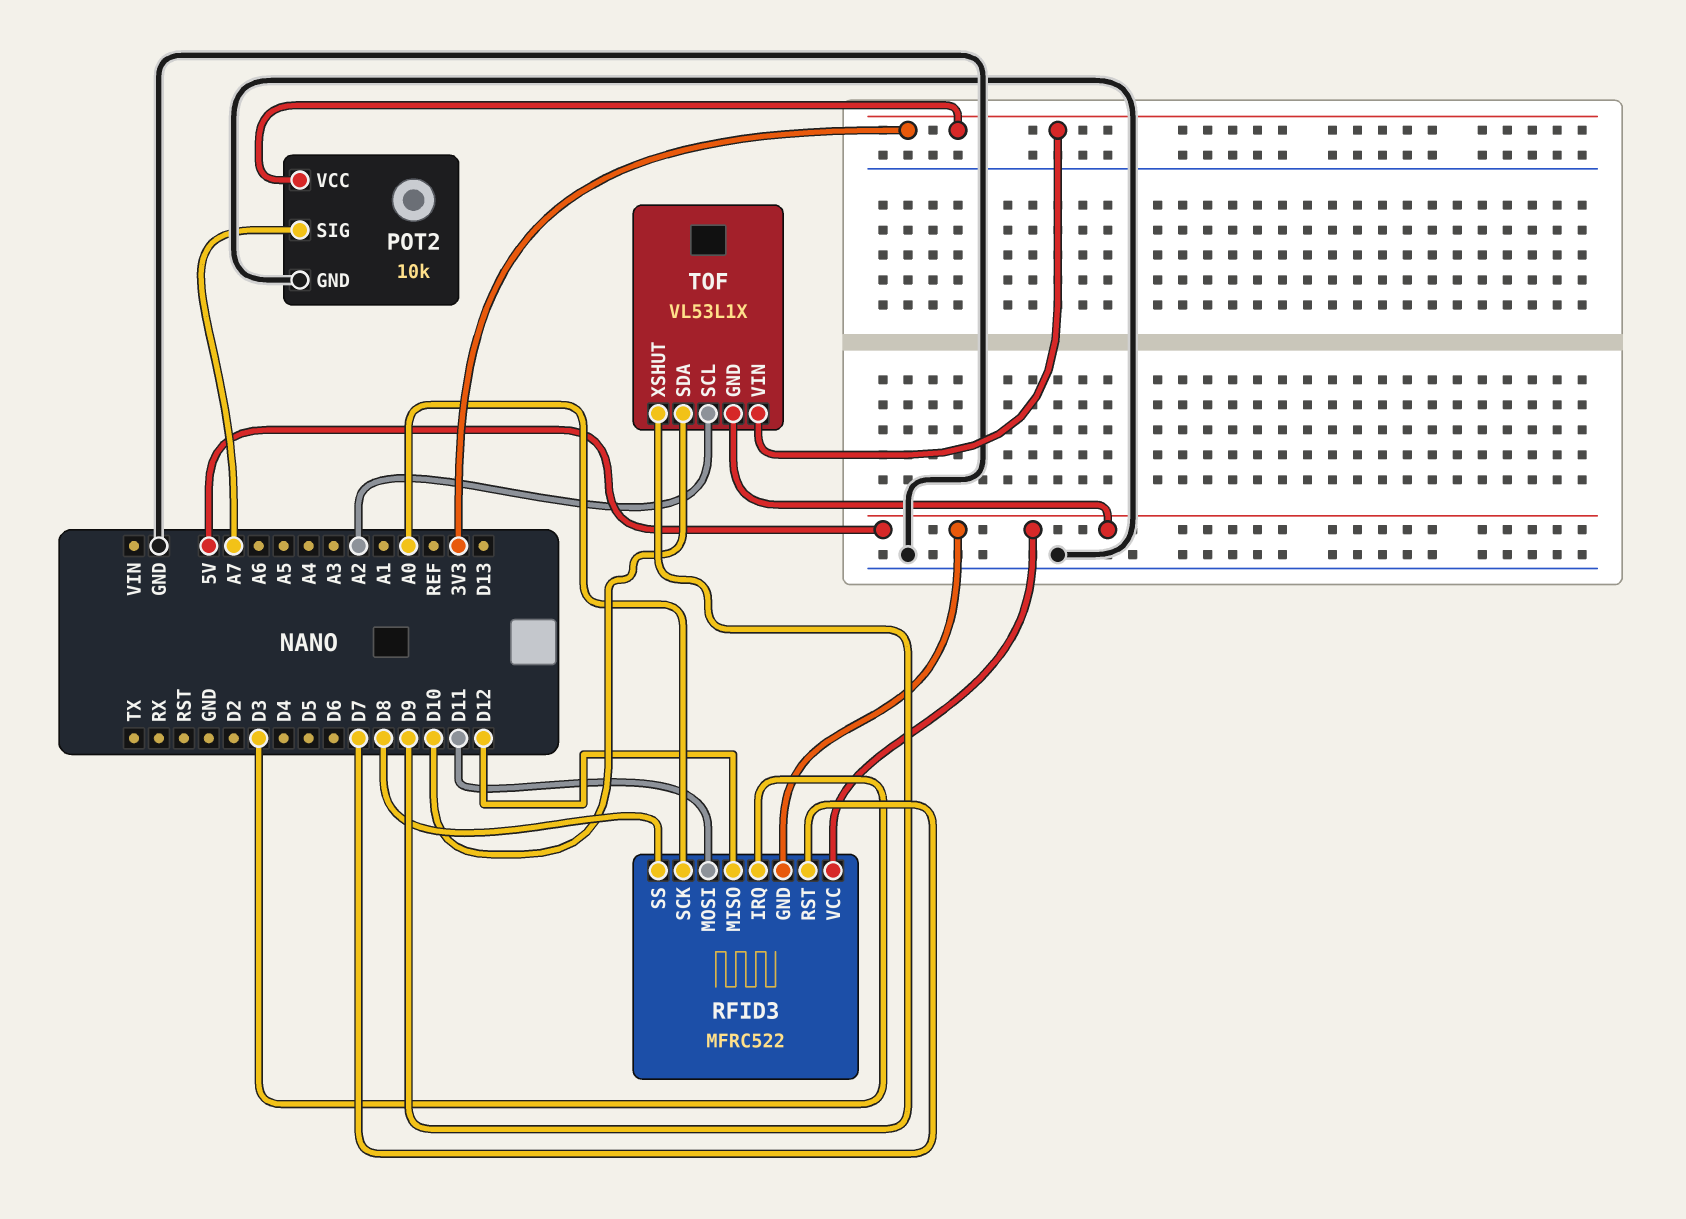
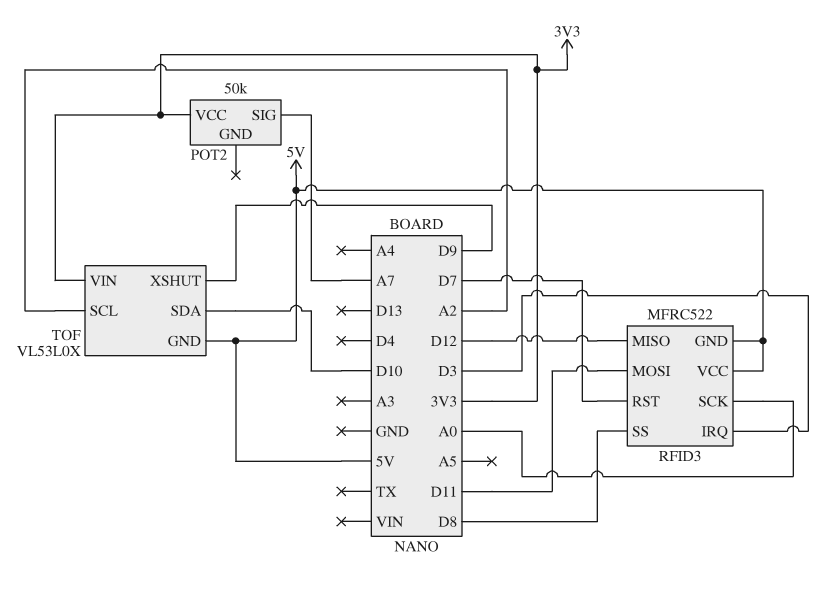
POT2: 10k -> 50k
POT2 pin GND: GND -> none
TOF: VL53L1X -> VL53L0X

